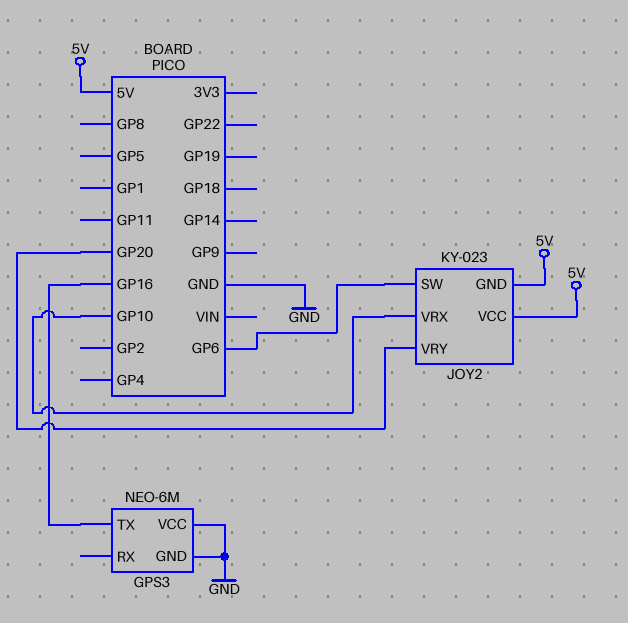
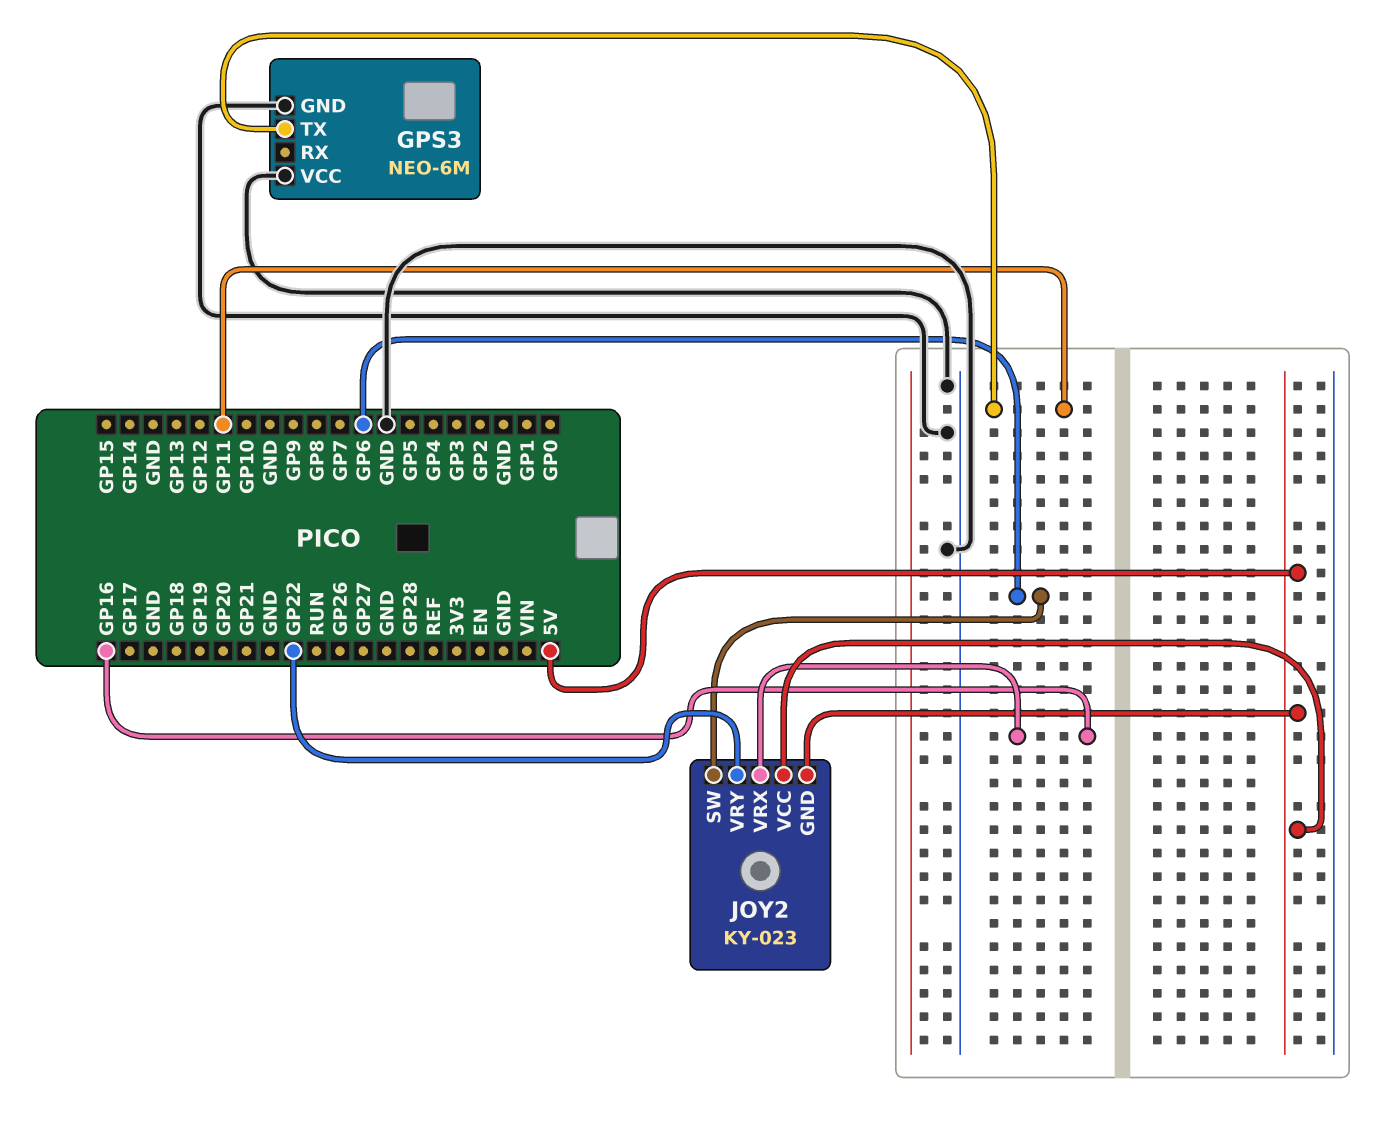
GPS3 pin TX: GP16 -> GP11
JOY2 pin VRX: GP10 -> GP16
JOY2 pin VRY: GP20 -> GP22

